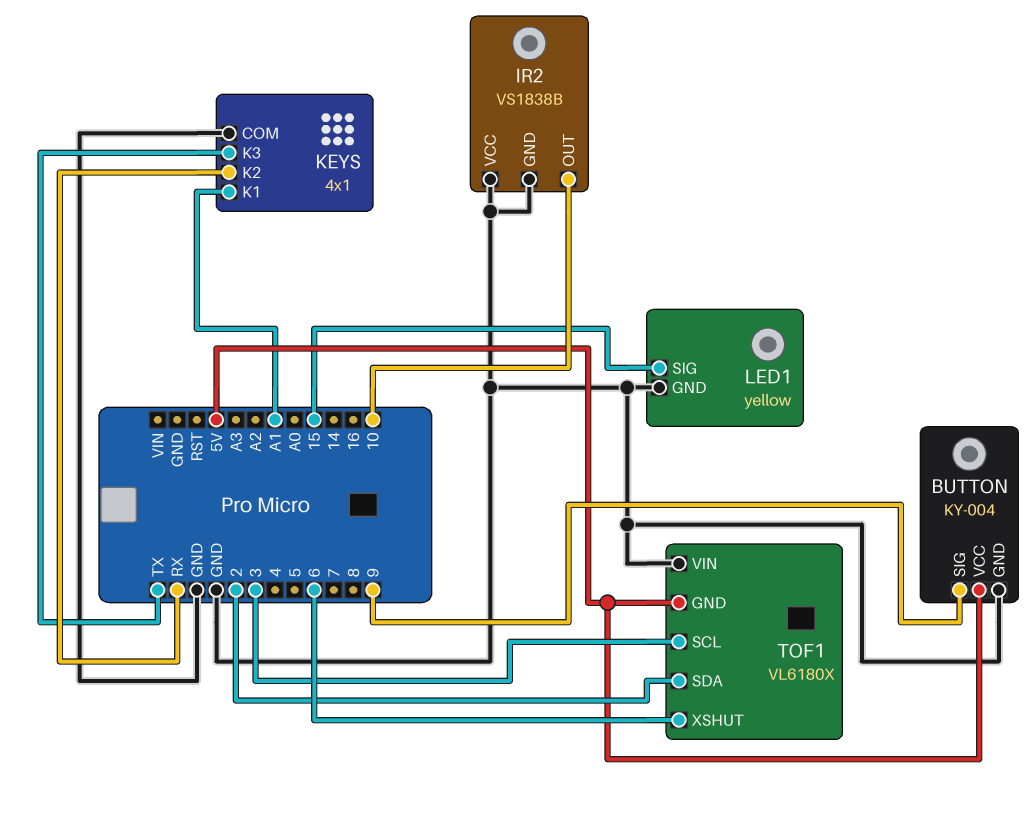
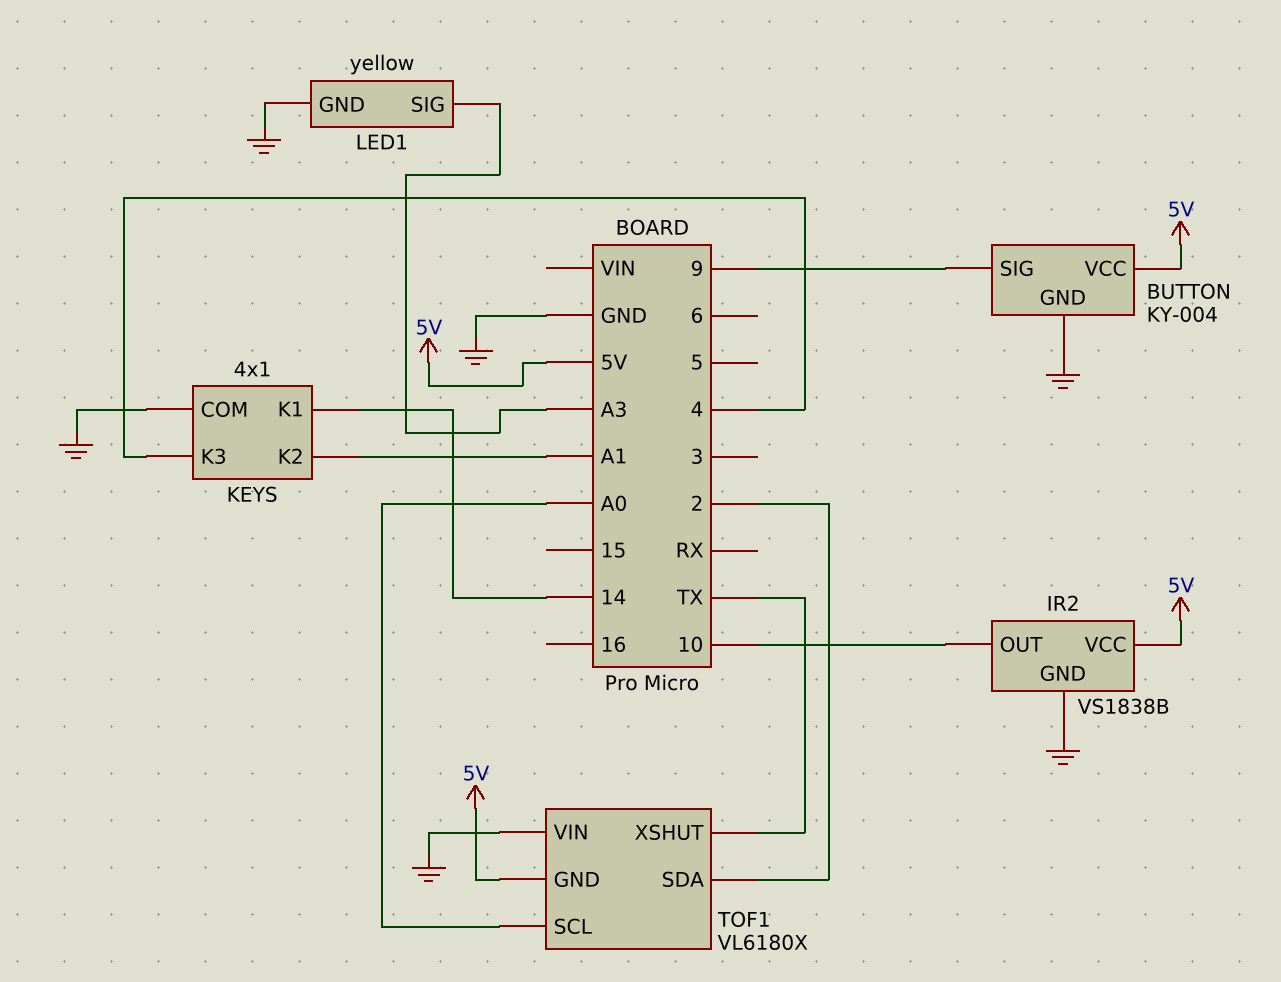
IR2 pin VCC: GND -> 5V
KEYS pin K1: A1 -> 14
KEYS pin K2: RX -> A1
KEYS pin K3: TX -> 4
LED1 pin SIG: 15 -> A3
TOF1 pin SCL: 3 -> A0
TOF1 pin XSHUT: 6 -> TX

